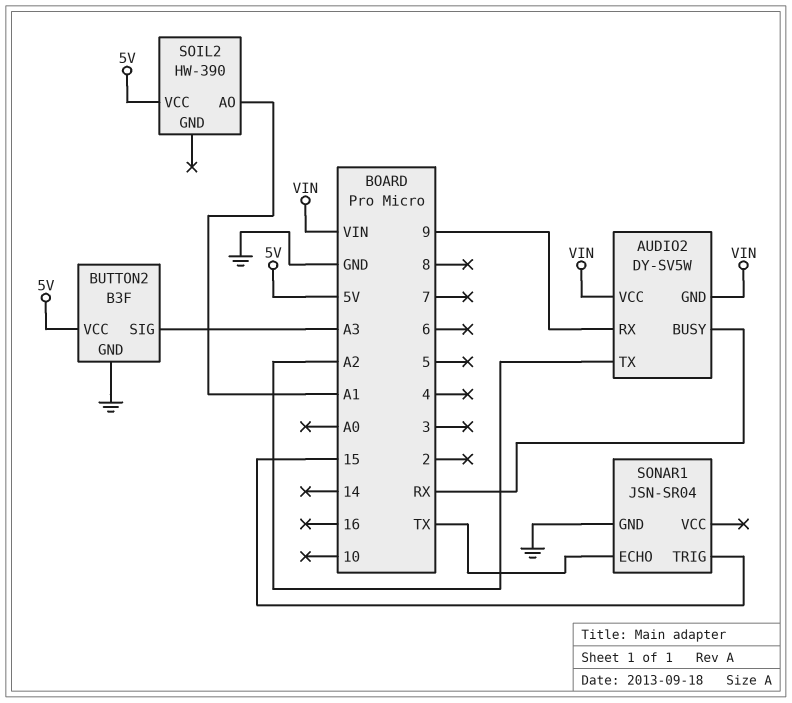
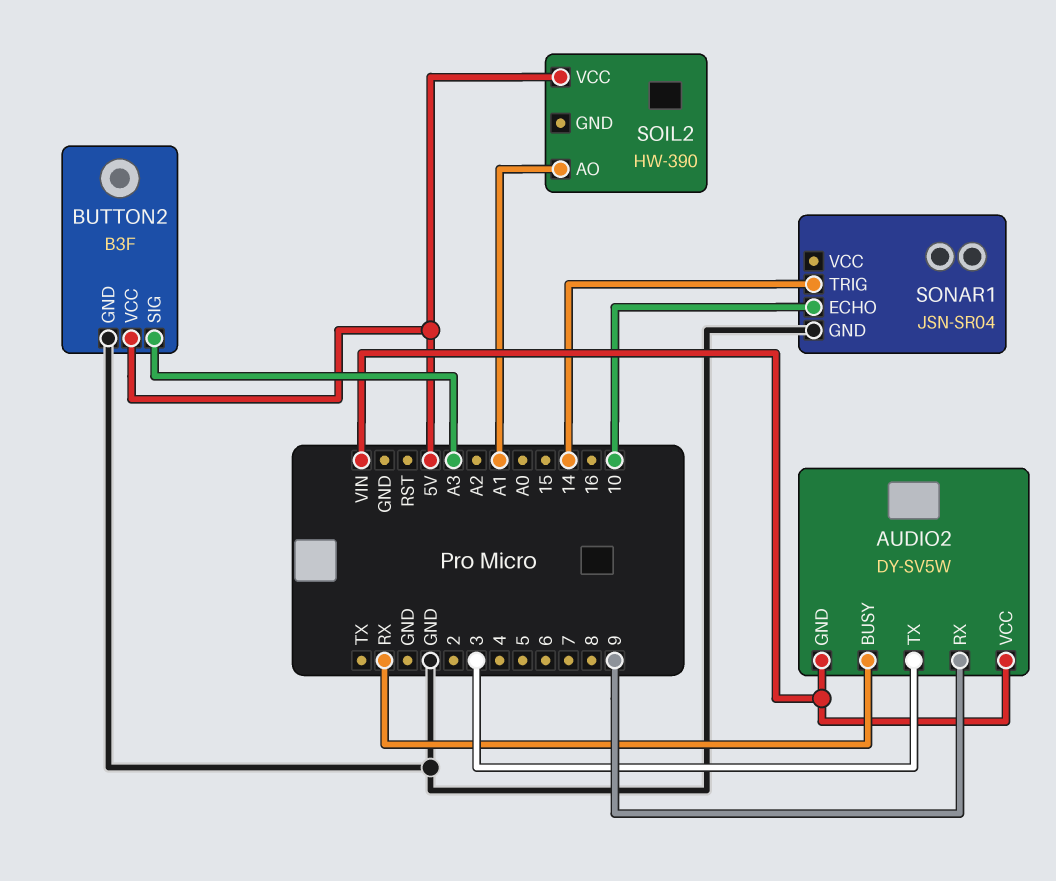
AUDIO2 pin TX: A2 -> 3
SONAR1 pin ECHO: TX -> 10
SONAR1 pin TRIG: 15 -> 14

